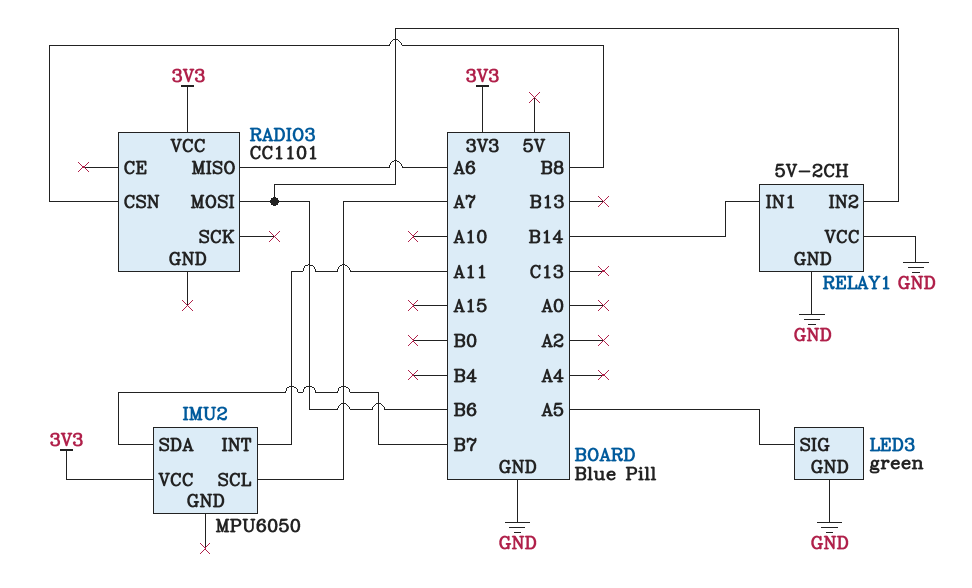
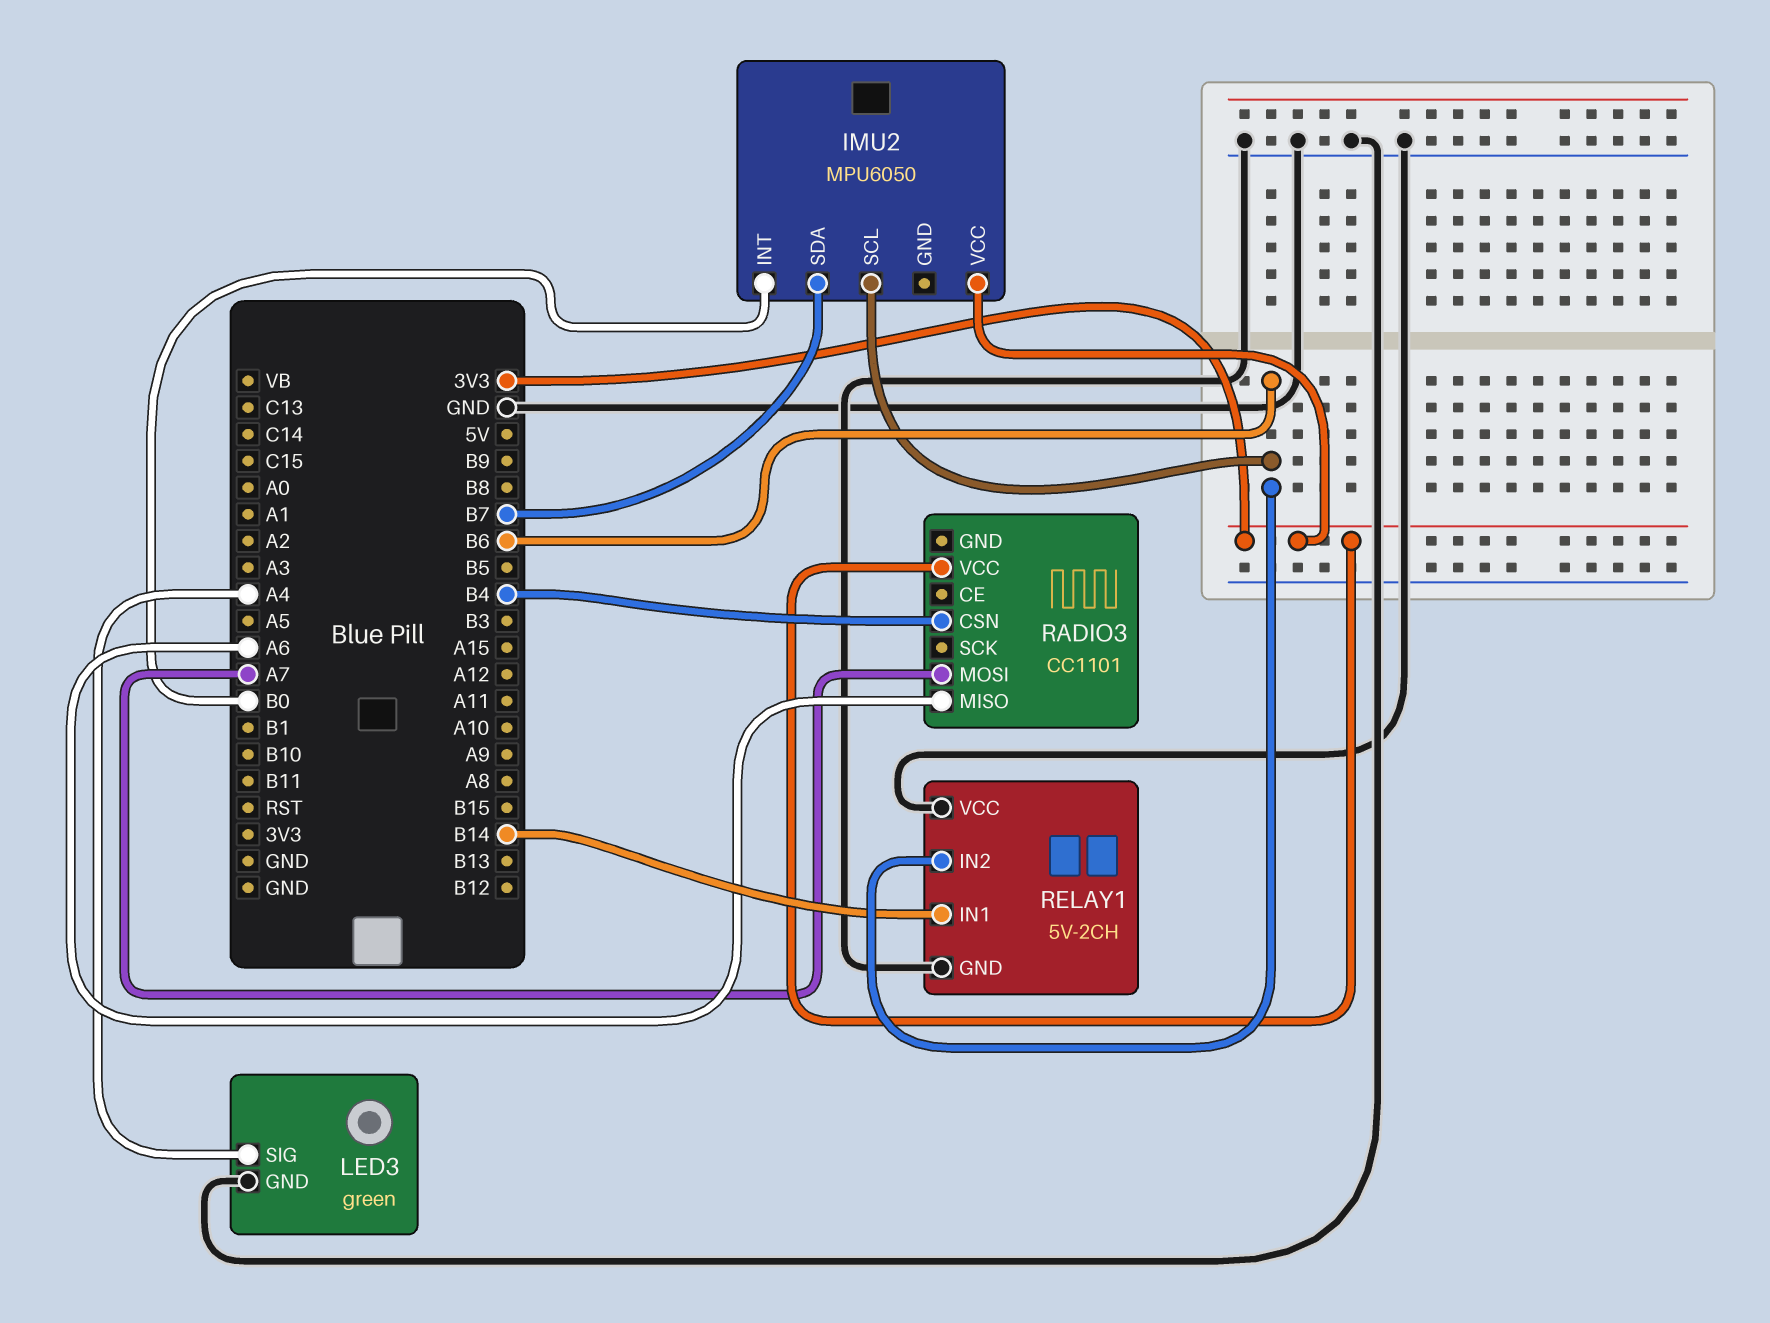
IMU2 pin INT: A11 -> B0
IMU2 pin SCL: A7 -> B6
LED3 pin SIG: A5 -> A4
RADIO3 pin CSN: B8 -> B4
RADIO3 pin MOSI: B6 -> A7

